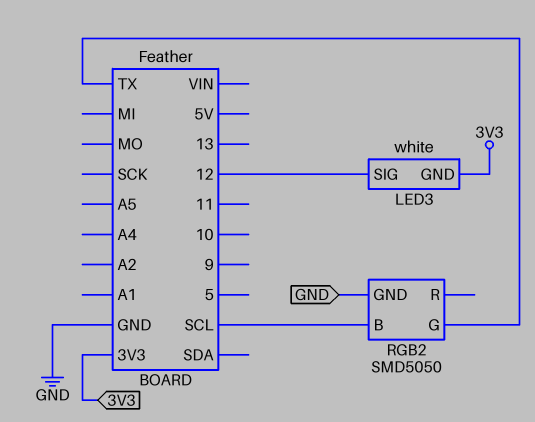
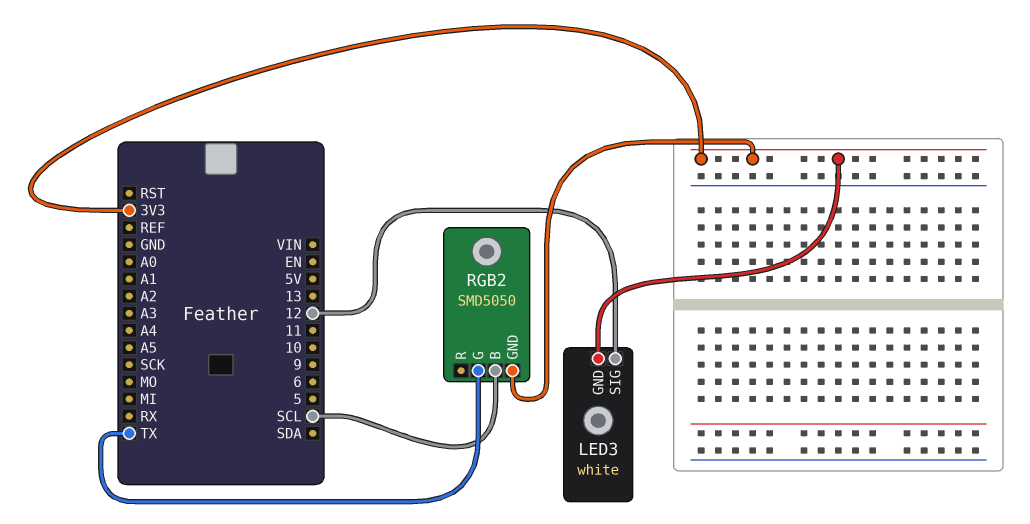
RGB2 pin GND: GND -> 3V3

